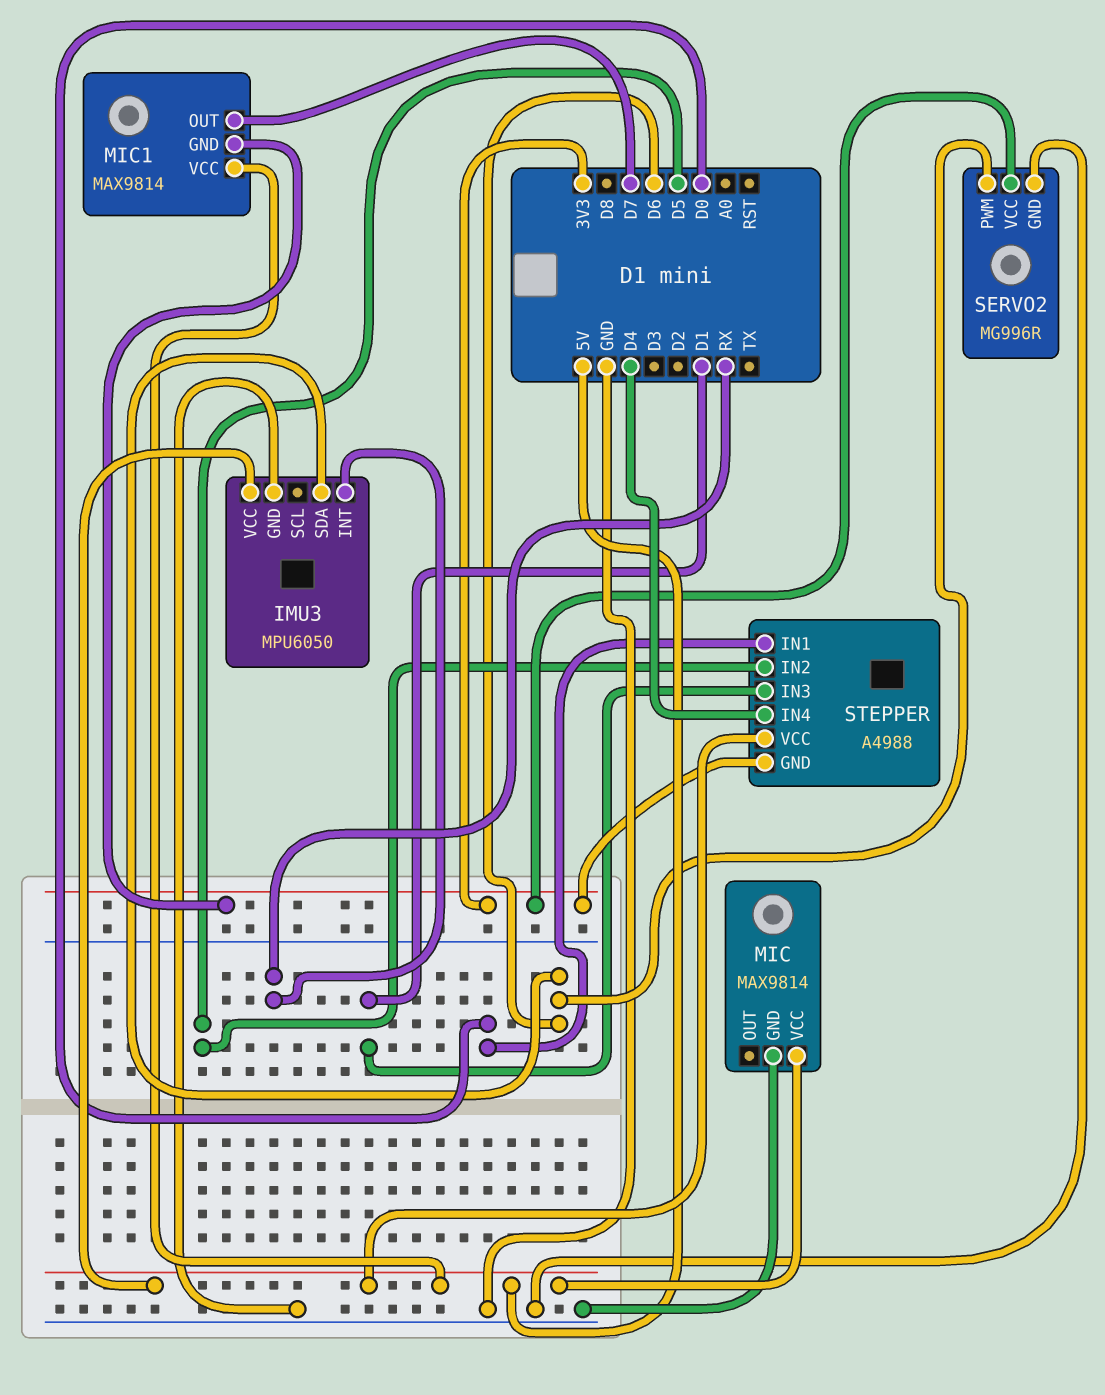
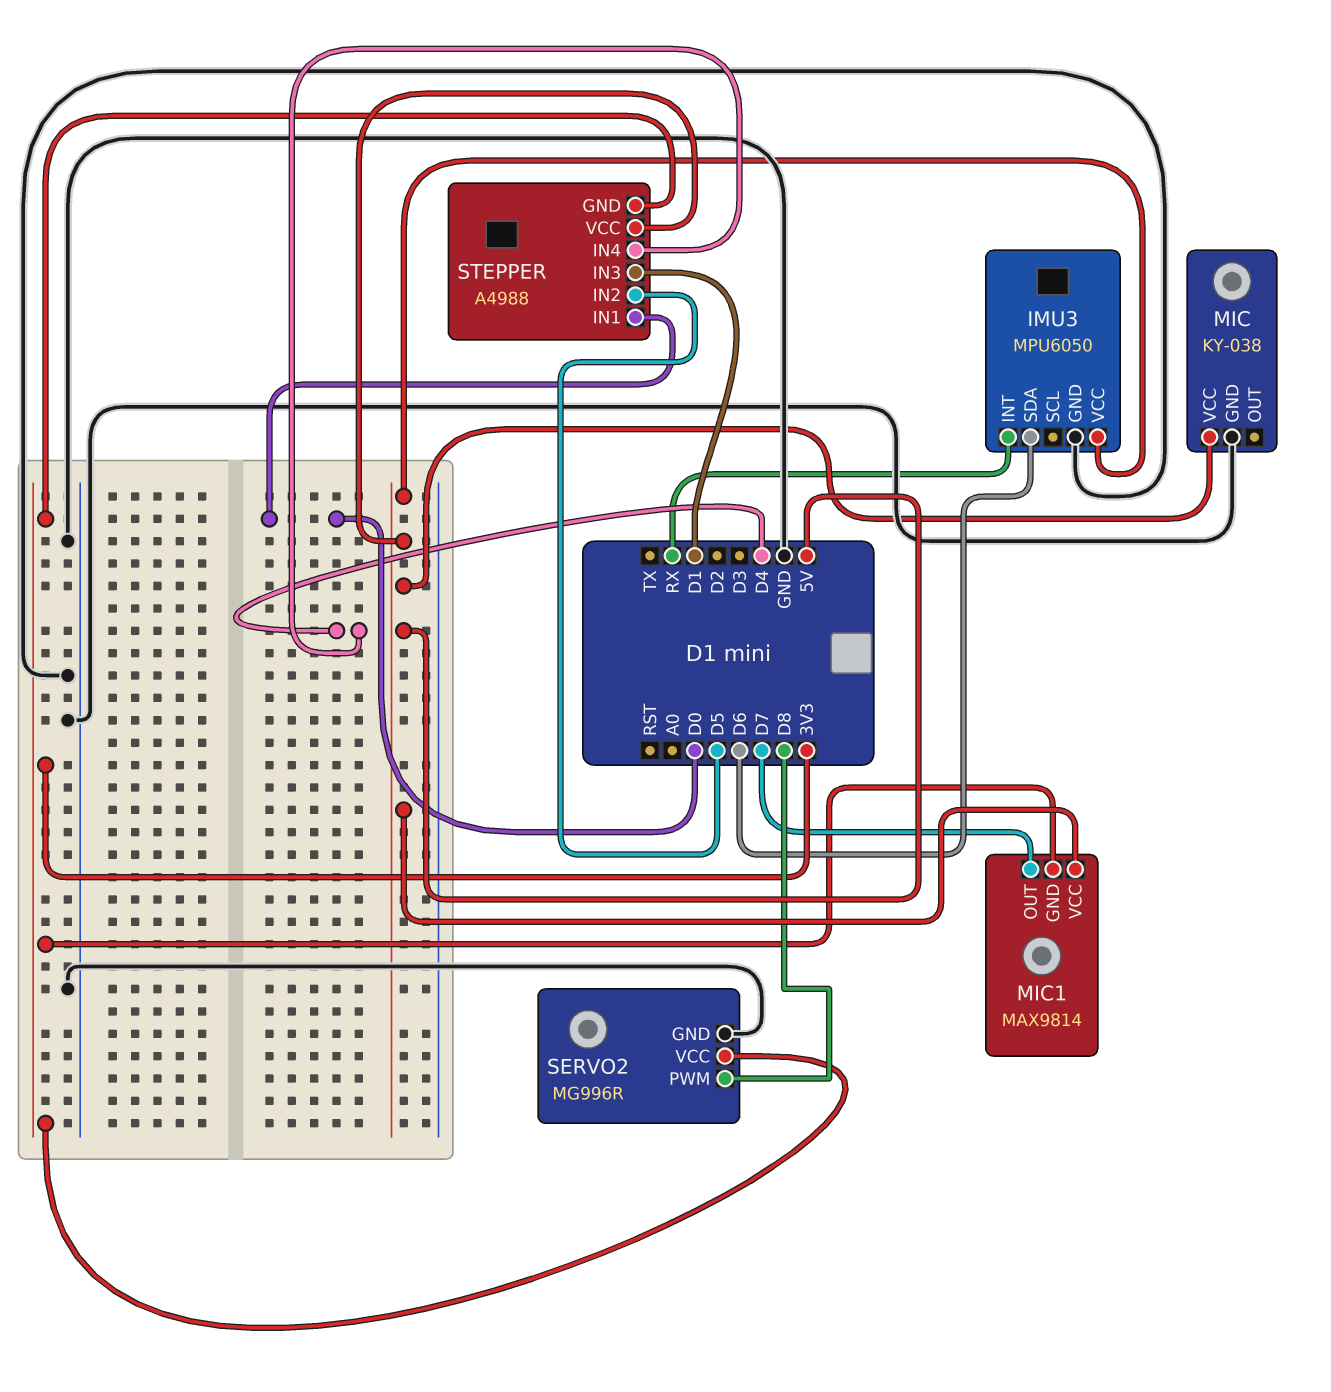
MIC: MAX9814 -> KY-038
SERVO2 pin PWM: D6 -> D8

